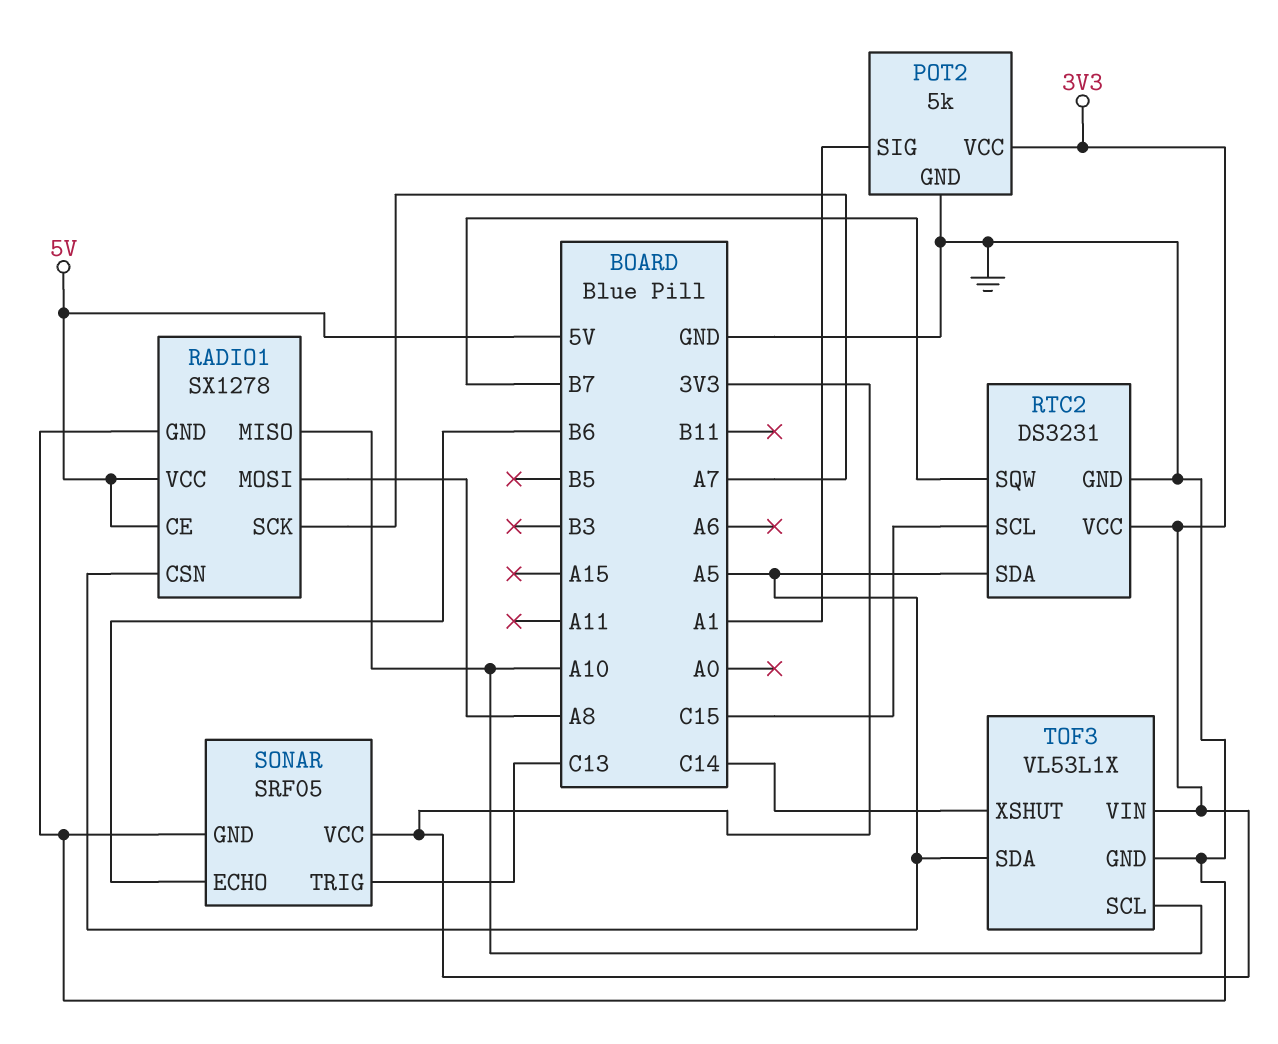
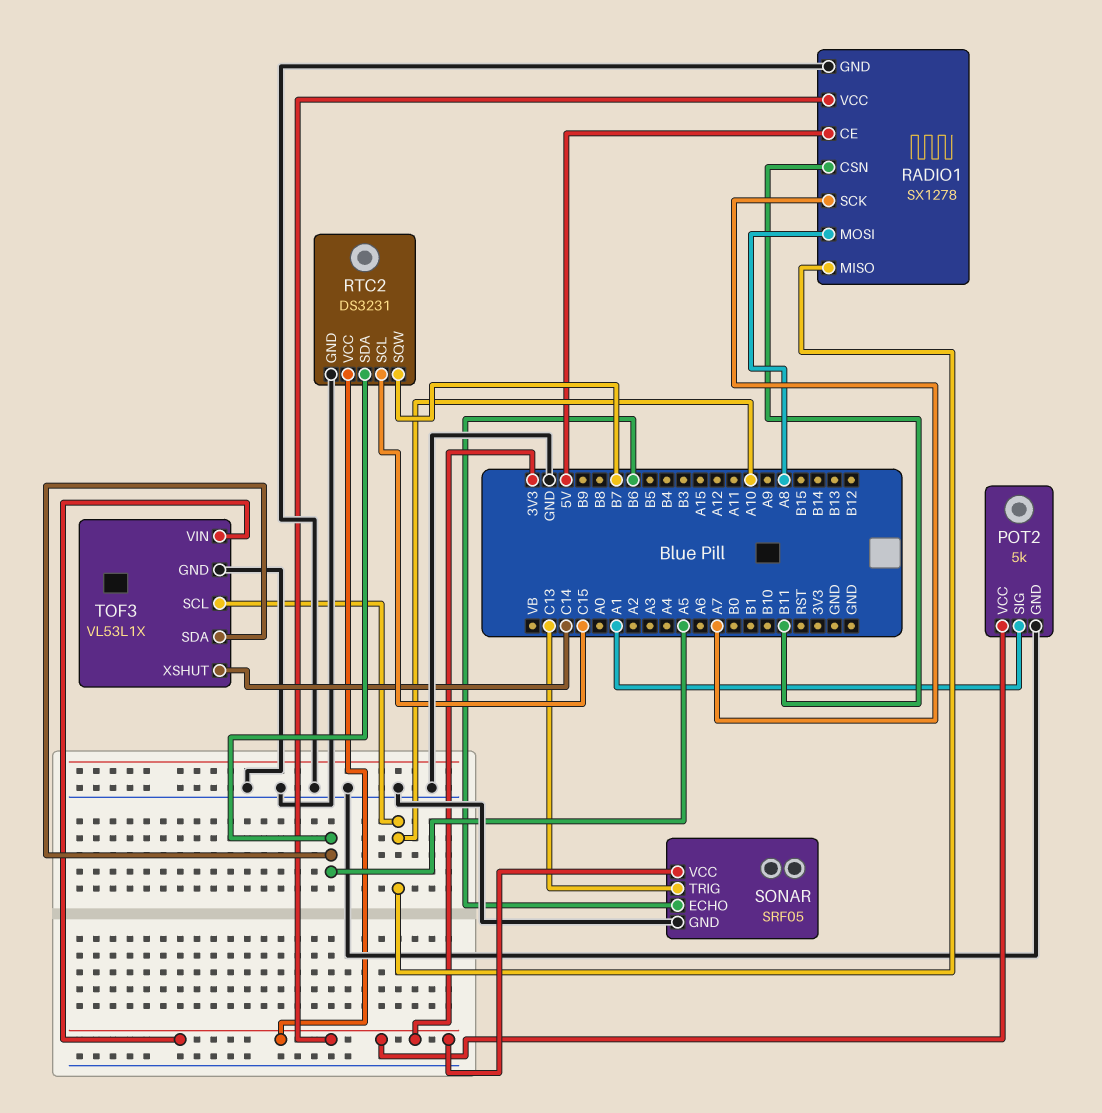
RADIO1 pin CSN: A5 -> B11
RADIO1 pin VCC: 5V -> 3V3

